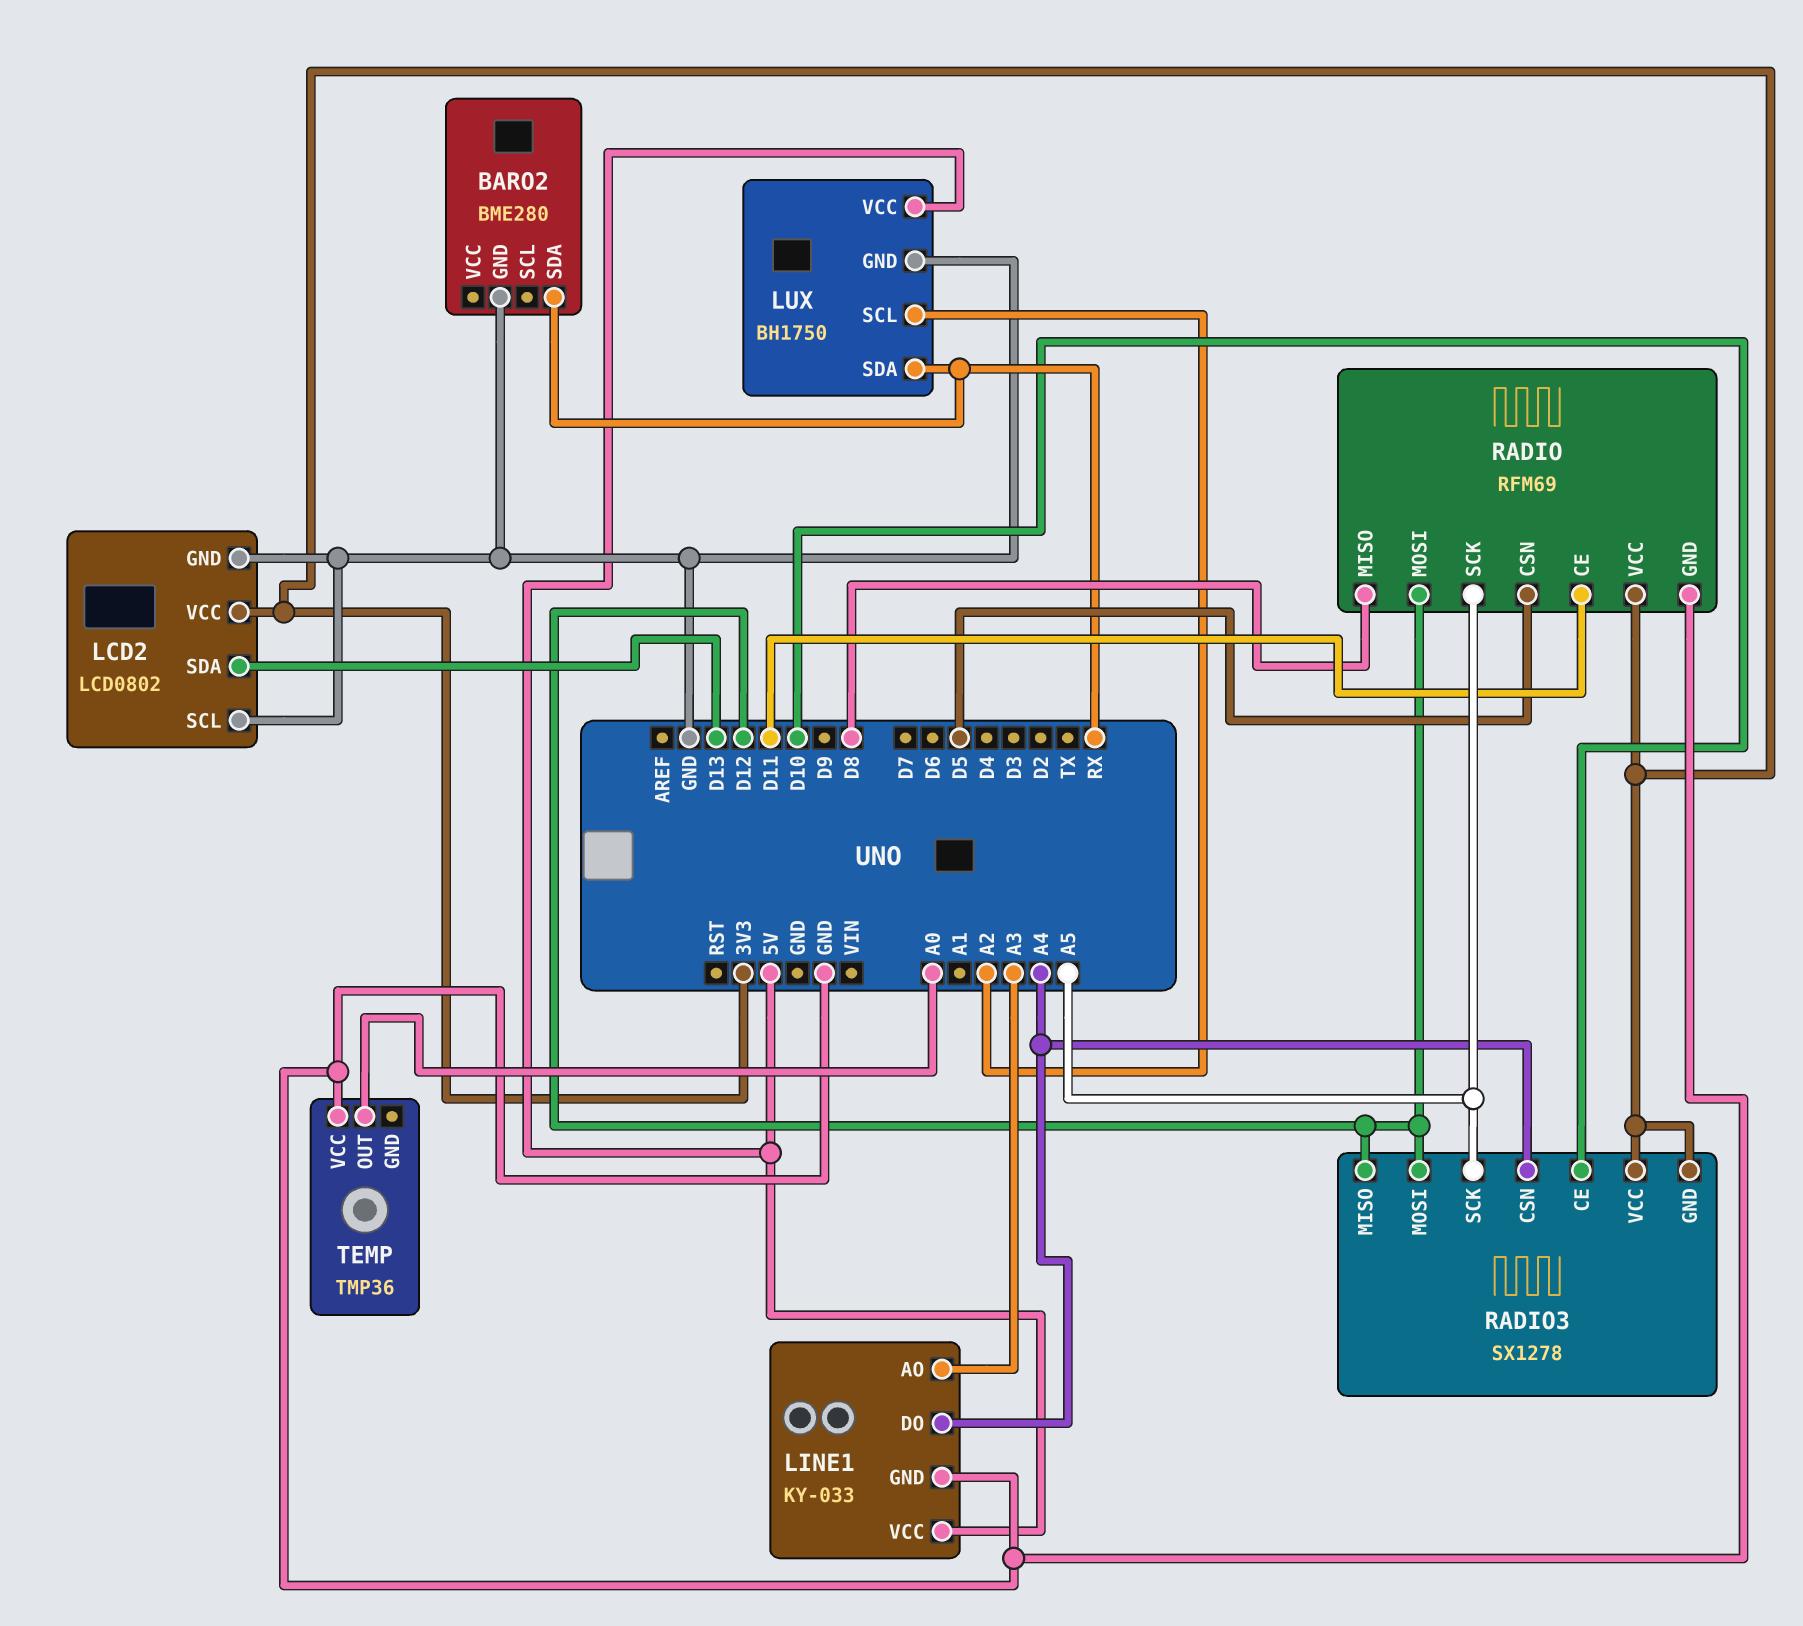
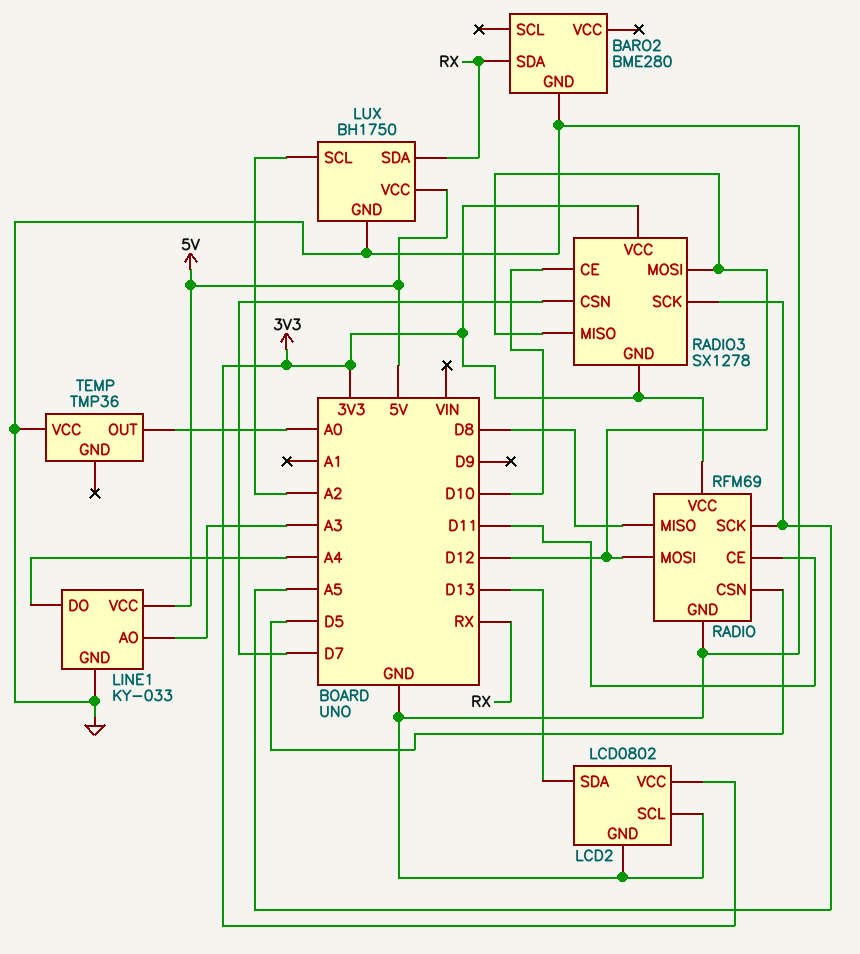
RADIO3 pin CSN: A4 -> D7

